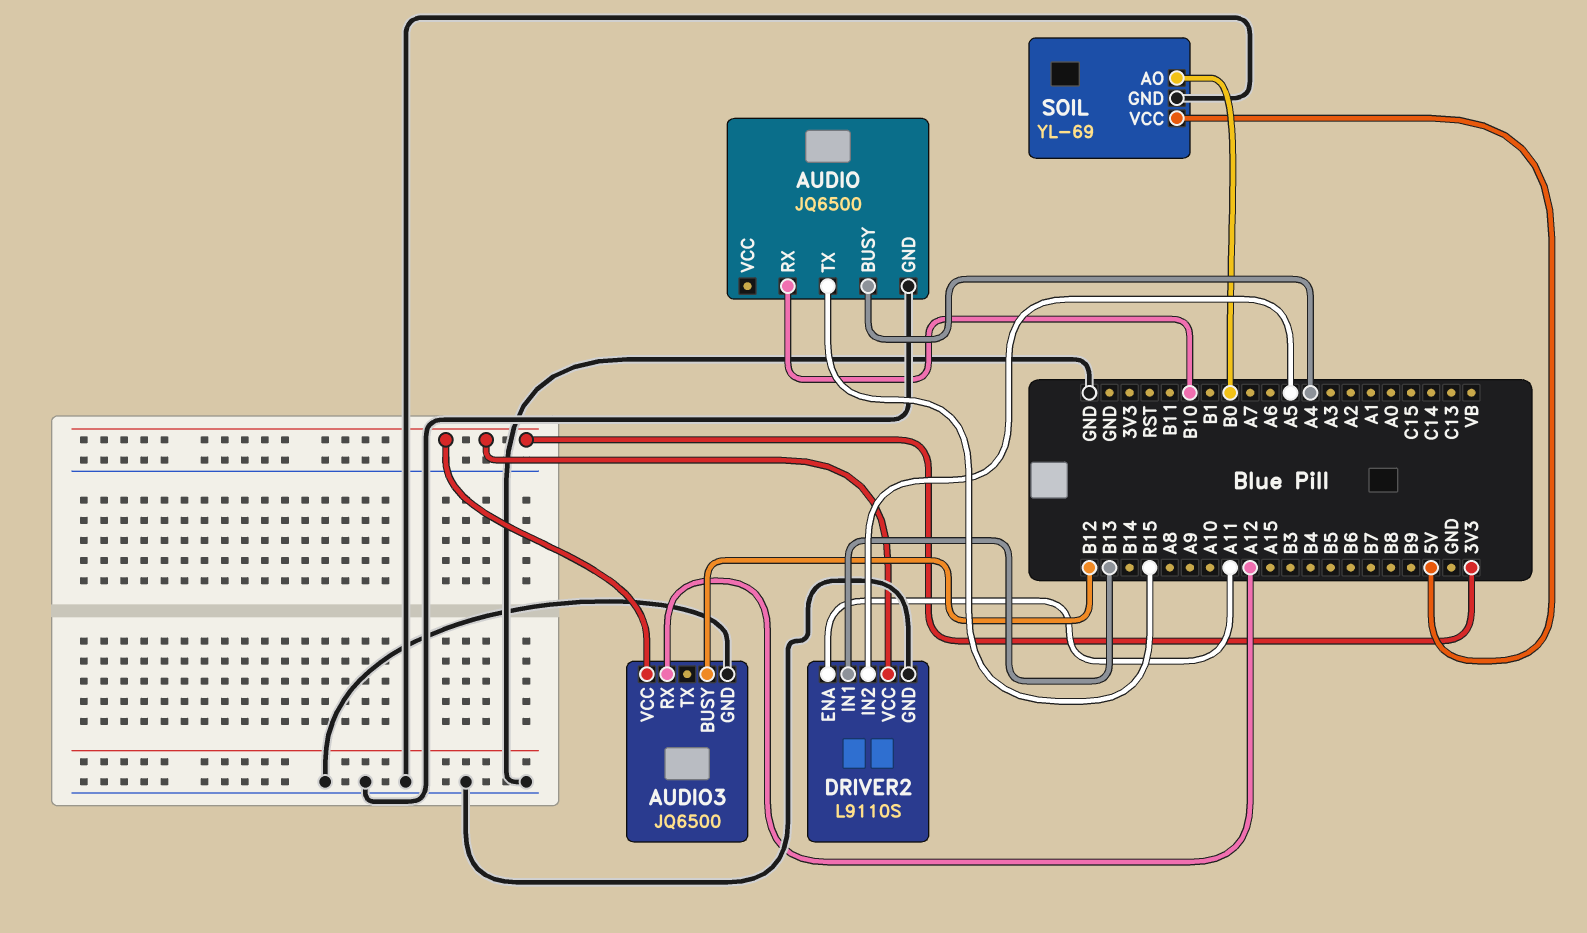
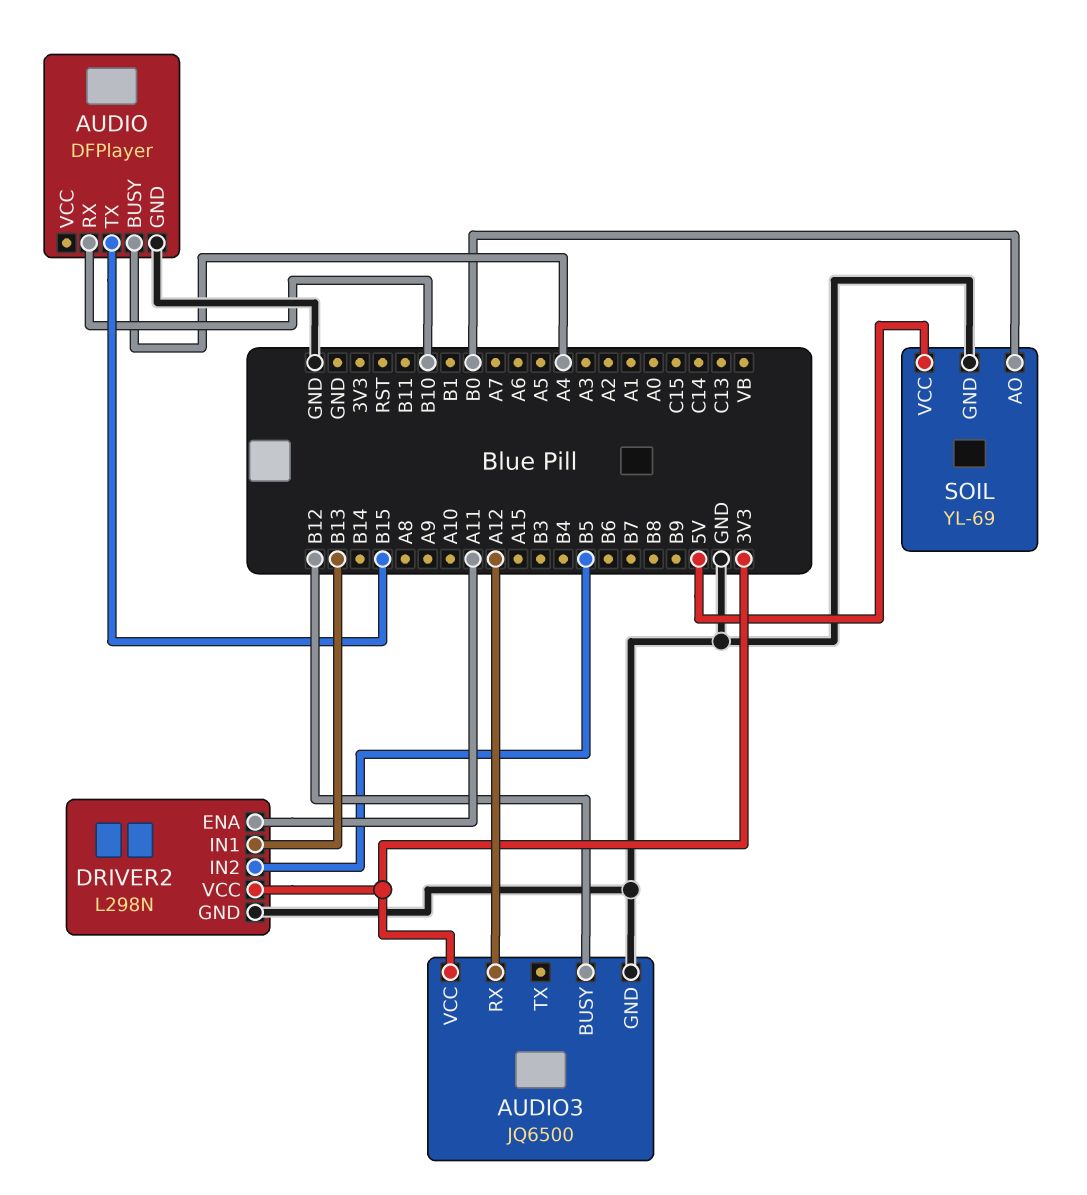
AUDIO: JQ6500 -> DFPlayer
DRIVER2: L9110S -> L298N
DRIVER2 pin IN2: A5 -> B5

